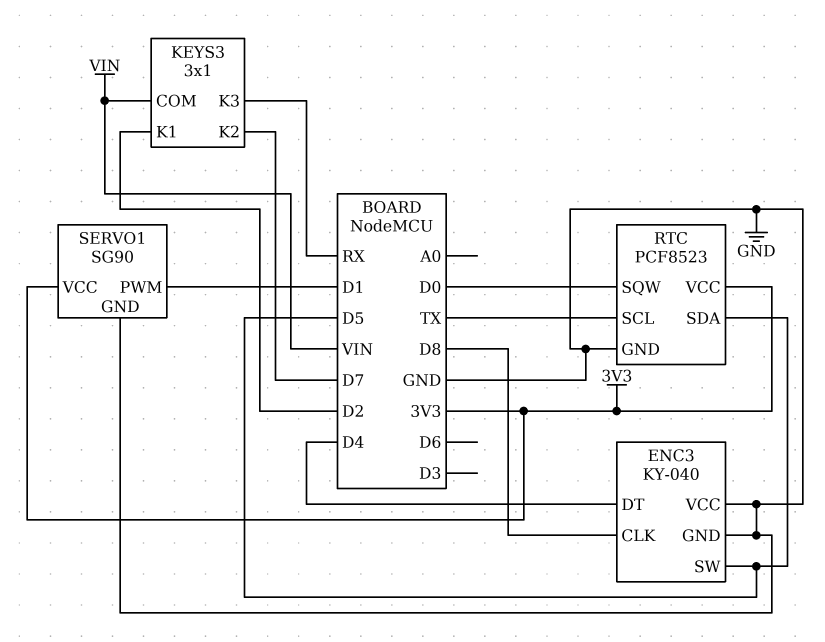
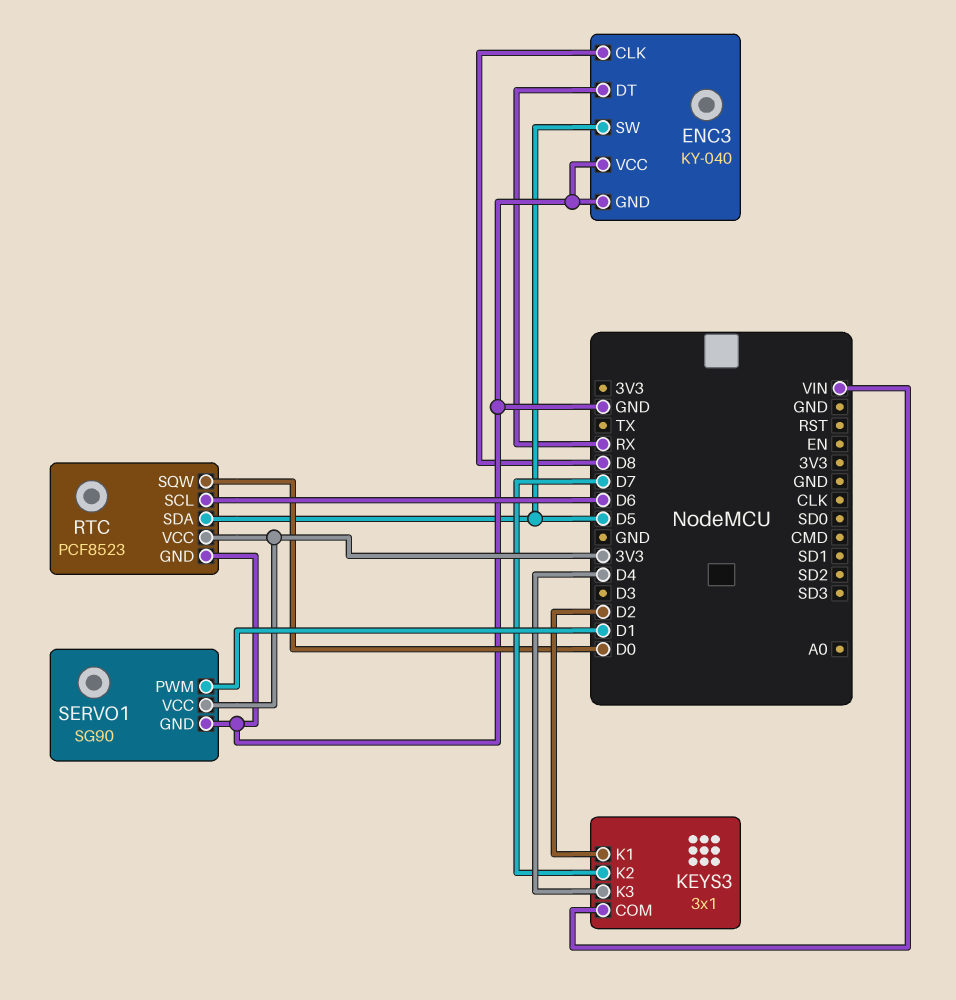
ENC3 pin DT: D4 -> RX
KEYS3 pin K3: RX -> D4
RTC pin SCL: TX -> D6

